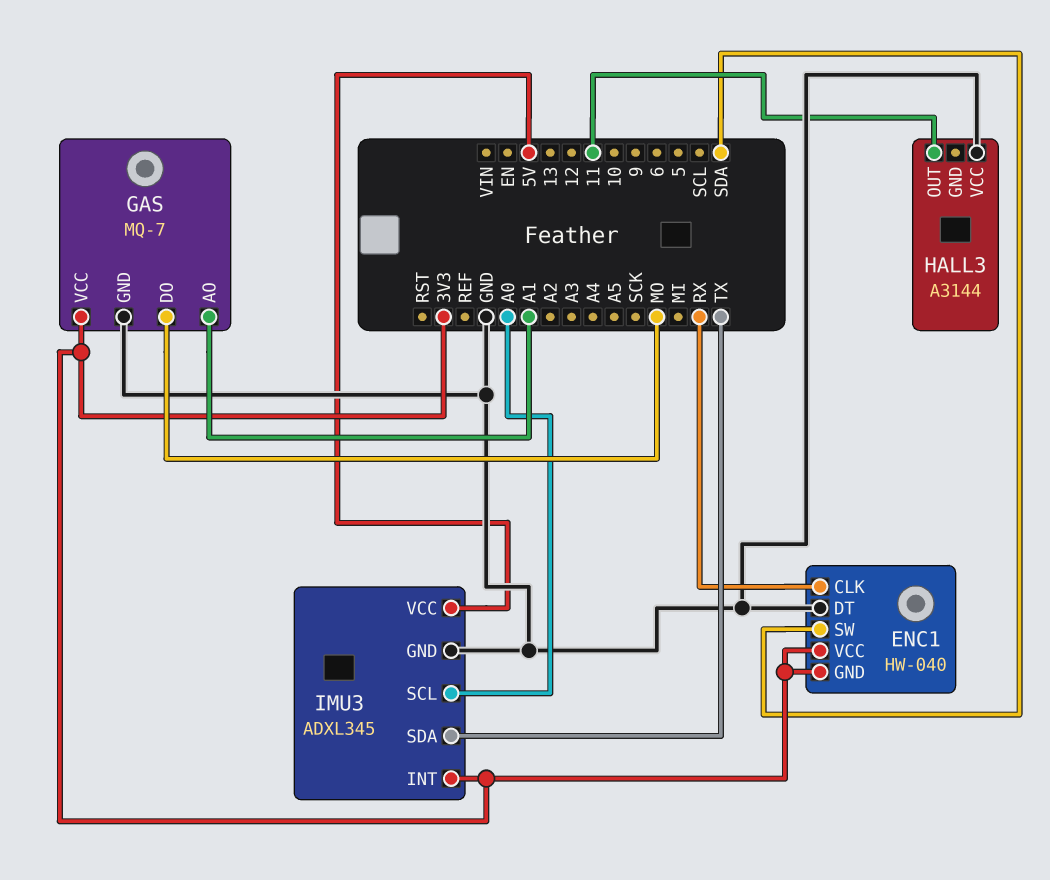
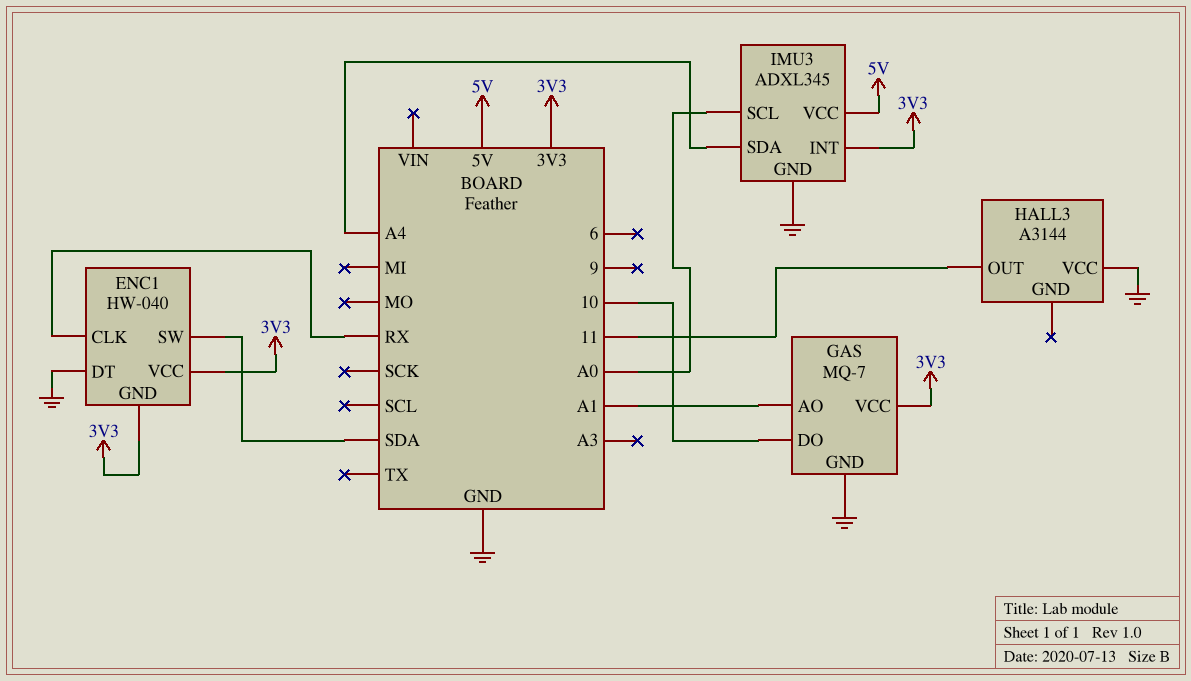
GAS pin DO: MO -> 10
IMU3 pin SDA: TX -> A4

